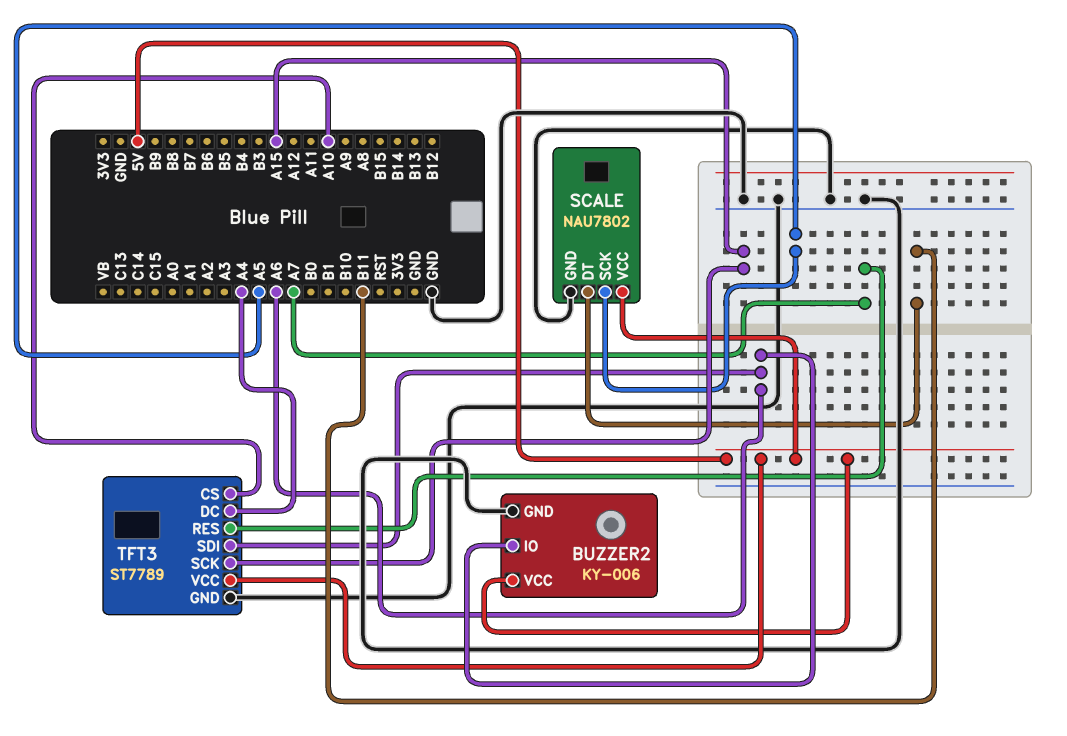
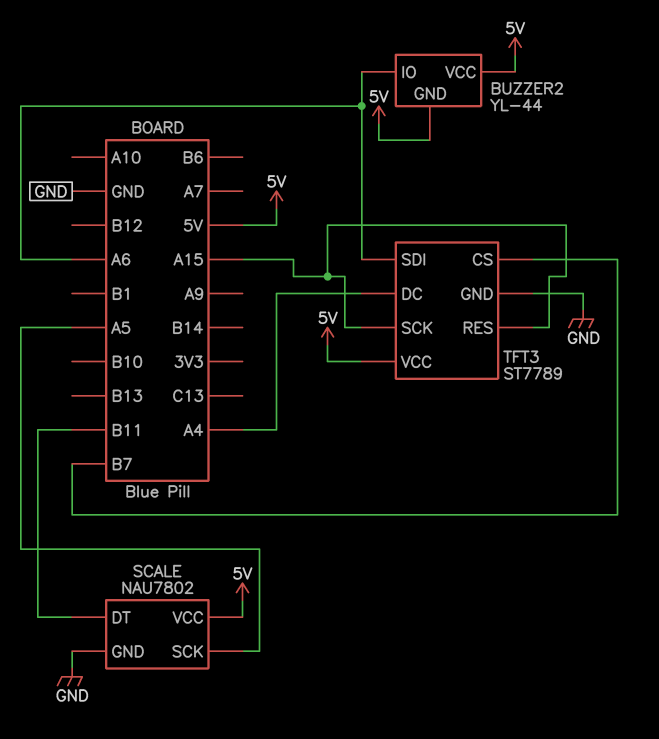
BUZZER2: KY-006 -> YL-44
BUZZER2 pin GND: GND -> 5V
TFT3 pin CS: A10 -> B7
TFT3 pin RES: A7 -> A15

